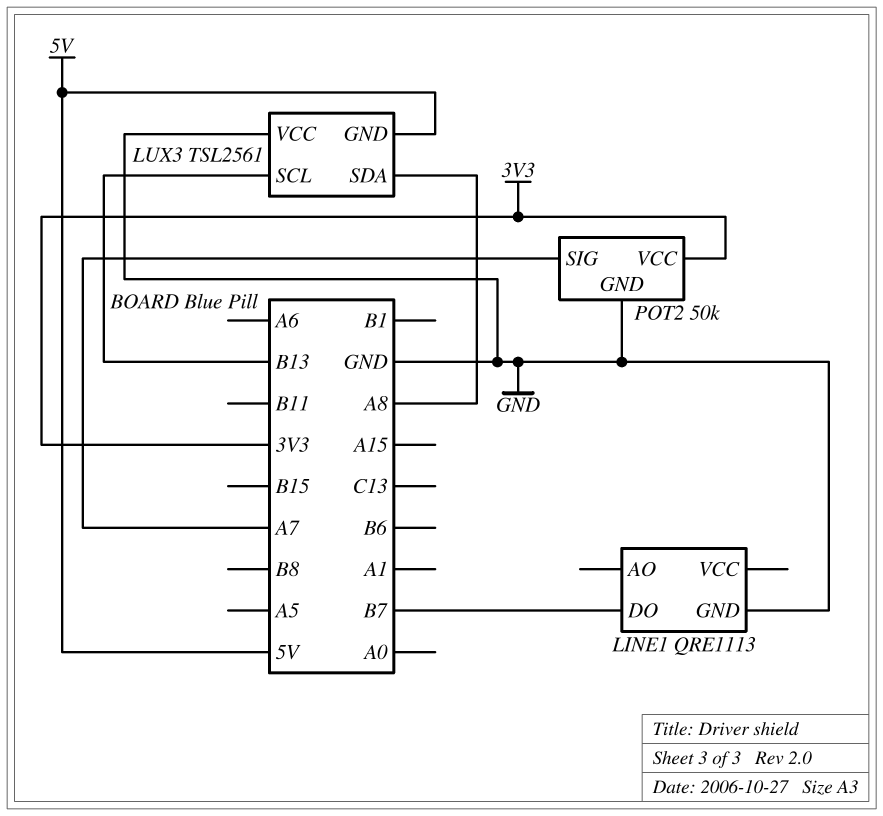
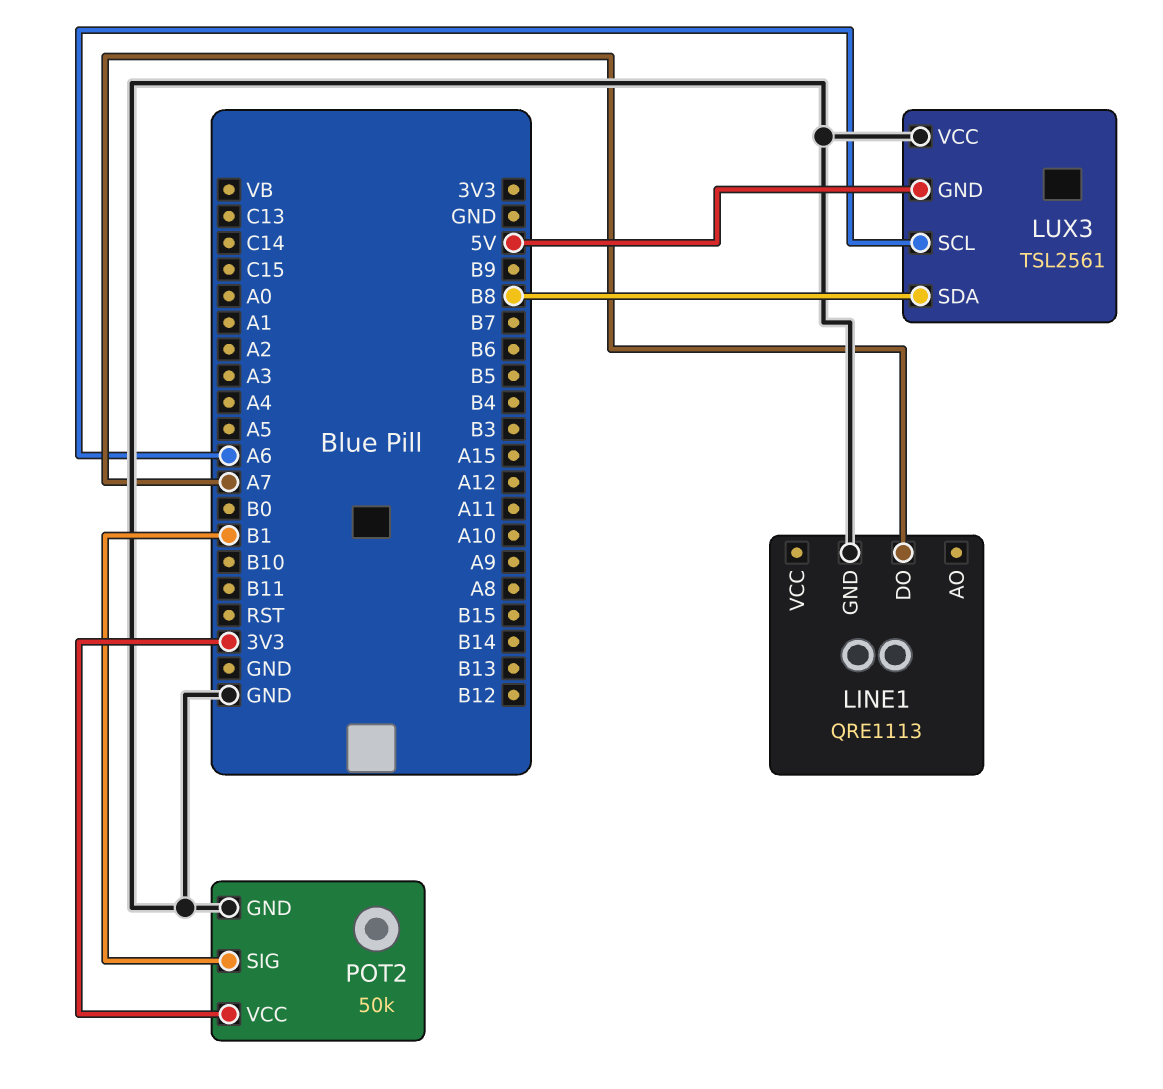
LINE1 pin DO: B7 -> A7
LUX3 pin SCL: B13 -> A6
LUX3 pin SDA: A8 -> B8
POT2 pin SIG: A7 -> B1

